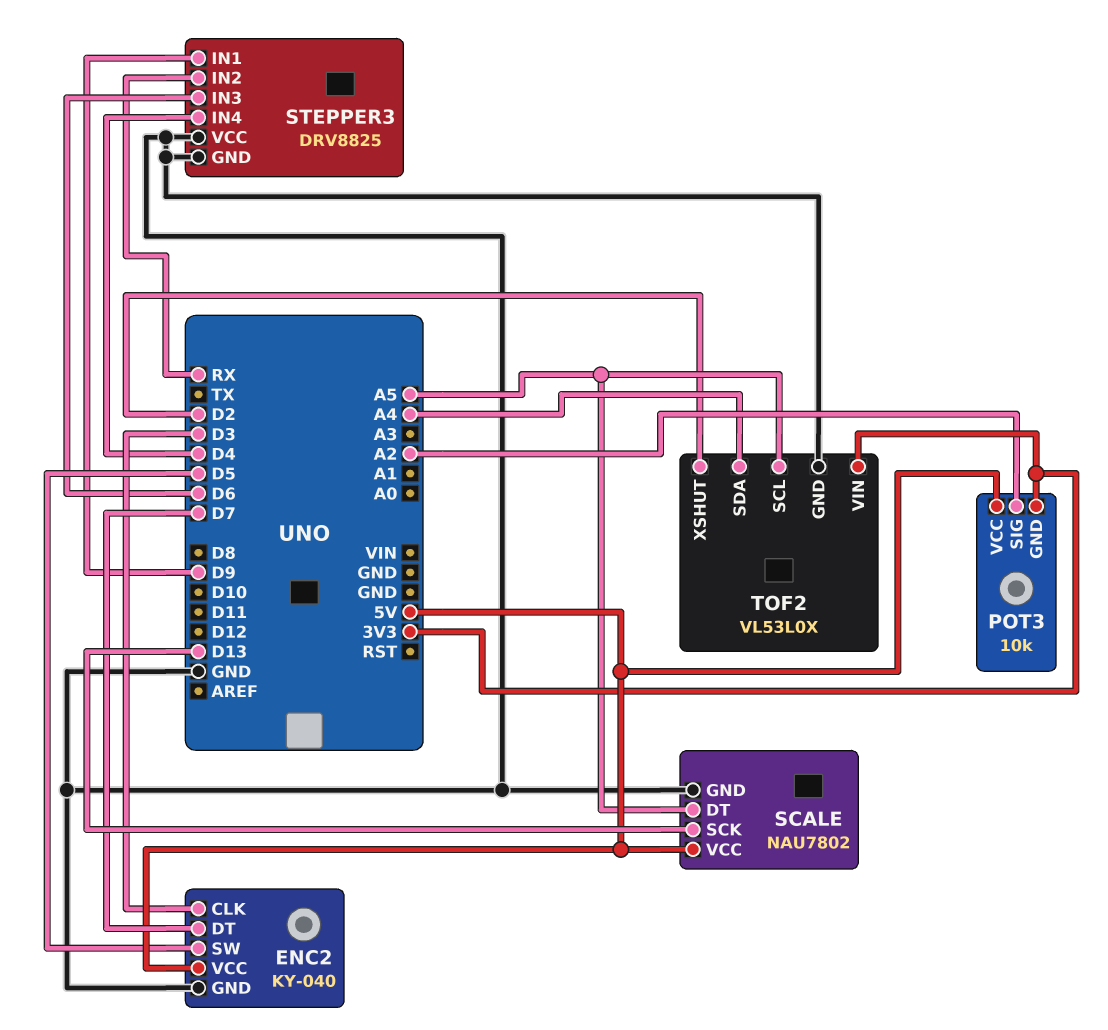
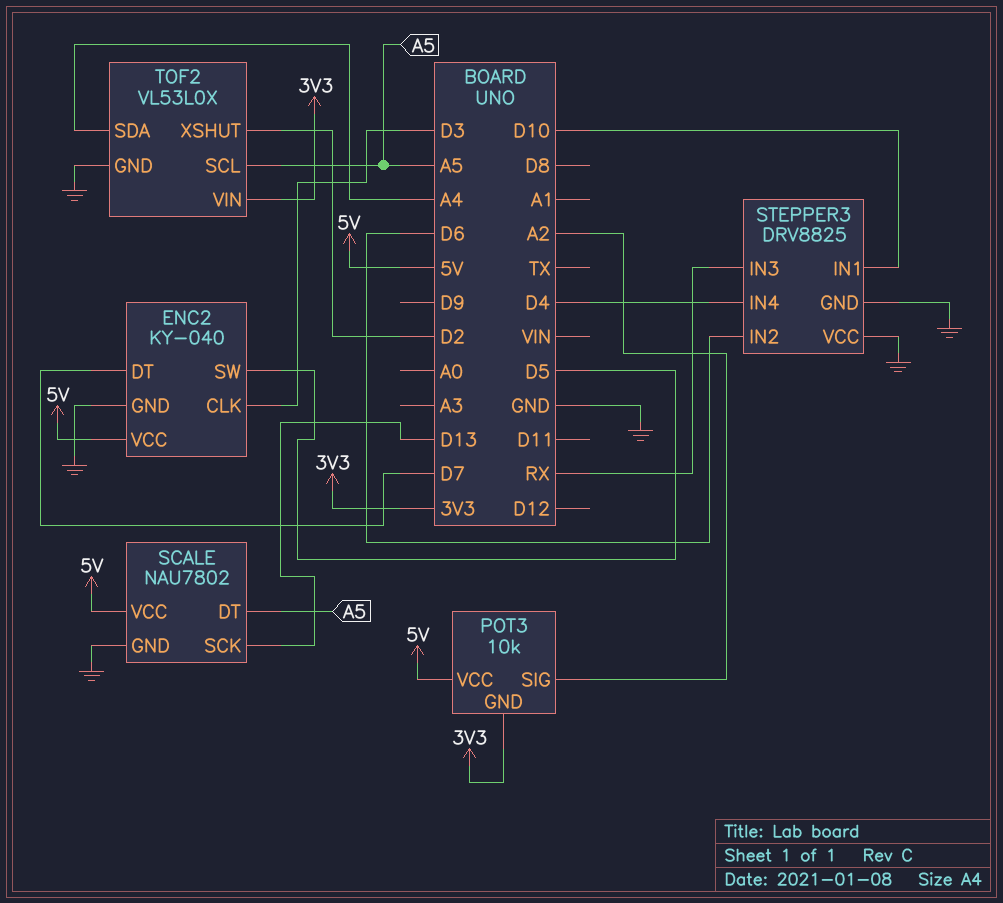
STEPPER3 pin IN1: D9 -> D10
STEPPER3 pin IN2: RX -> D6
STEPPER3 pin IN3: D6 -> RX

